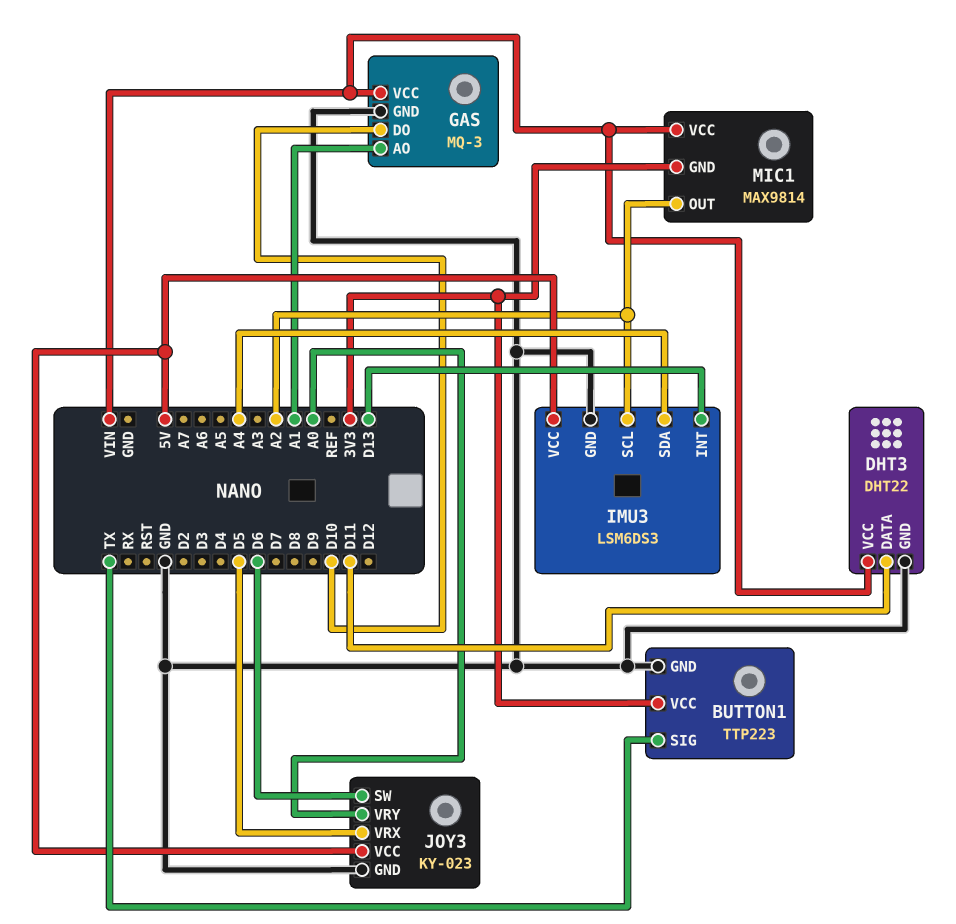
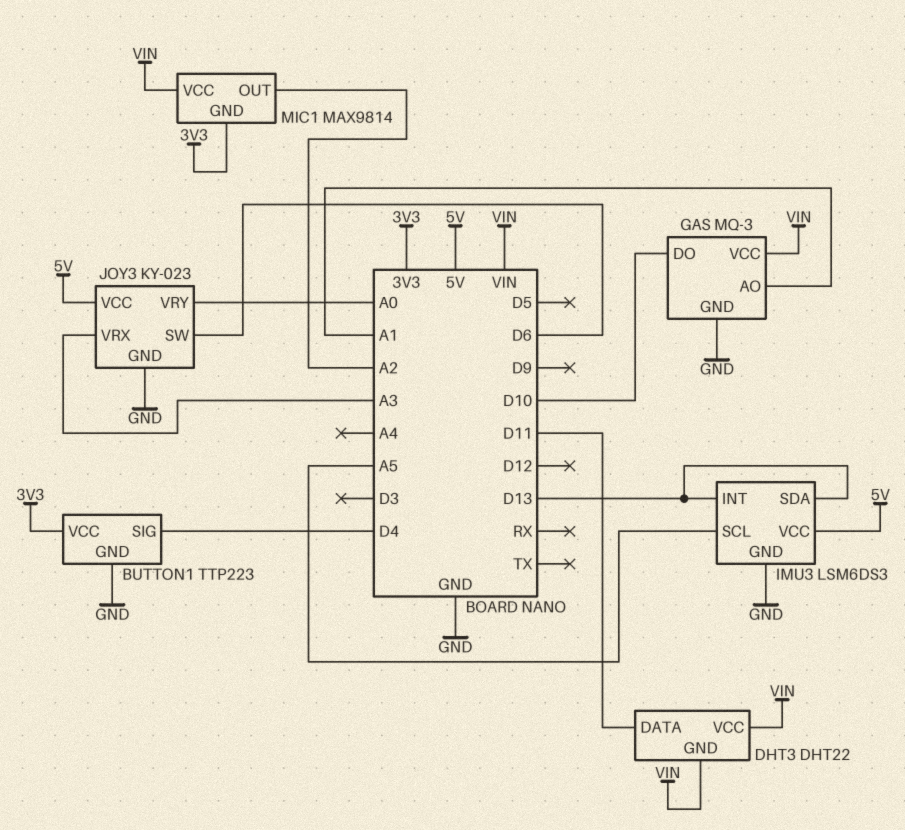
BUTTON1 pin SIG: TX -> D4
DHT3 pin GND: GND -> VIN
IMU3 pin SCL: A2 -> A5
IMU3 pin SDA: A4 -> D13
JOY3 pin VRX: D5 -> A3

